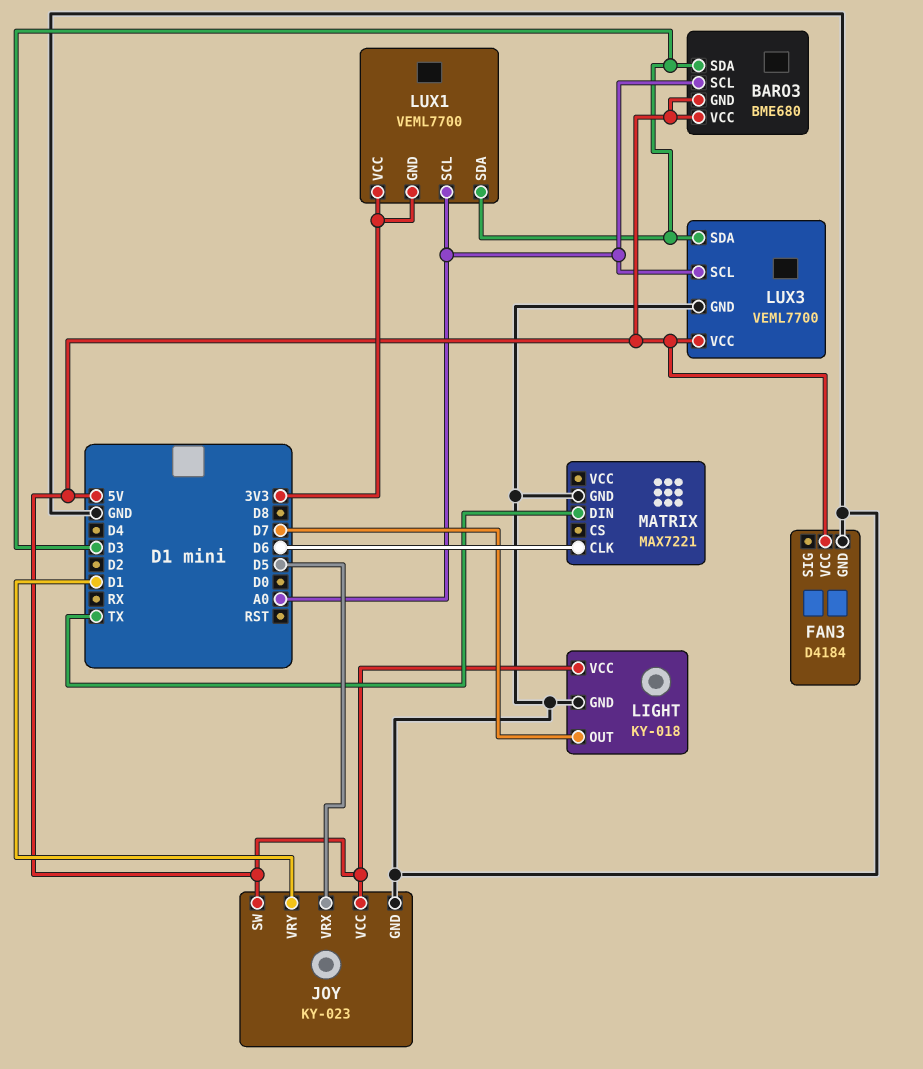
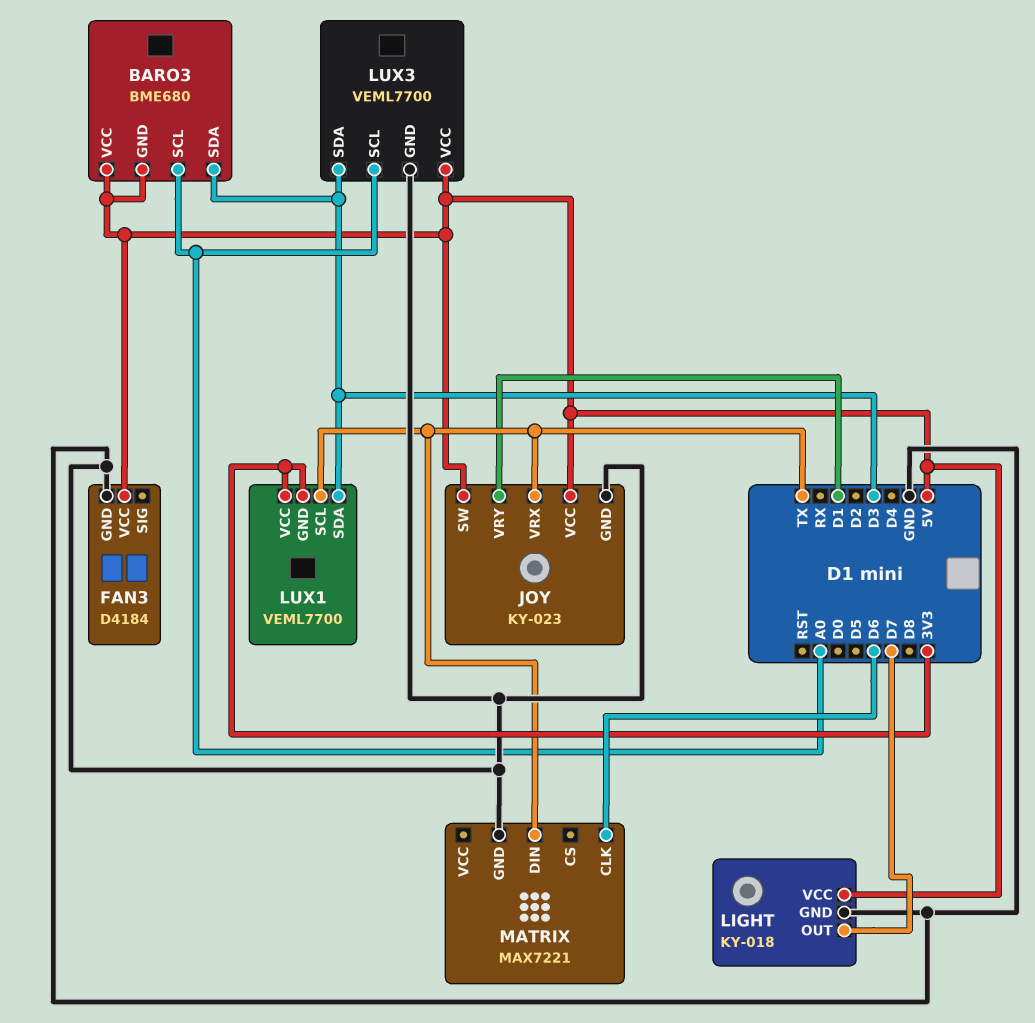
JOY pin VRX: D5 -> TX
LUX1 pin SCL: A0 -> TX

